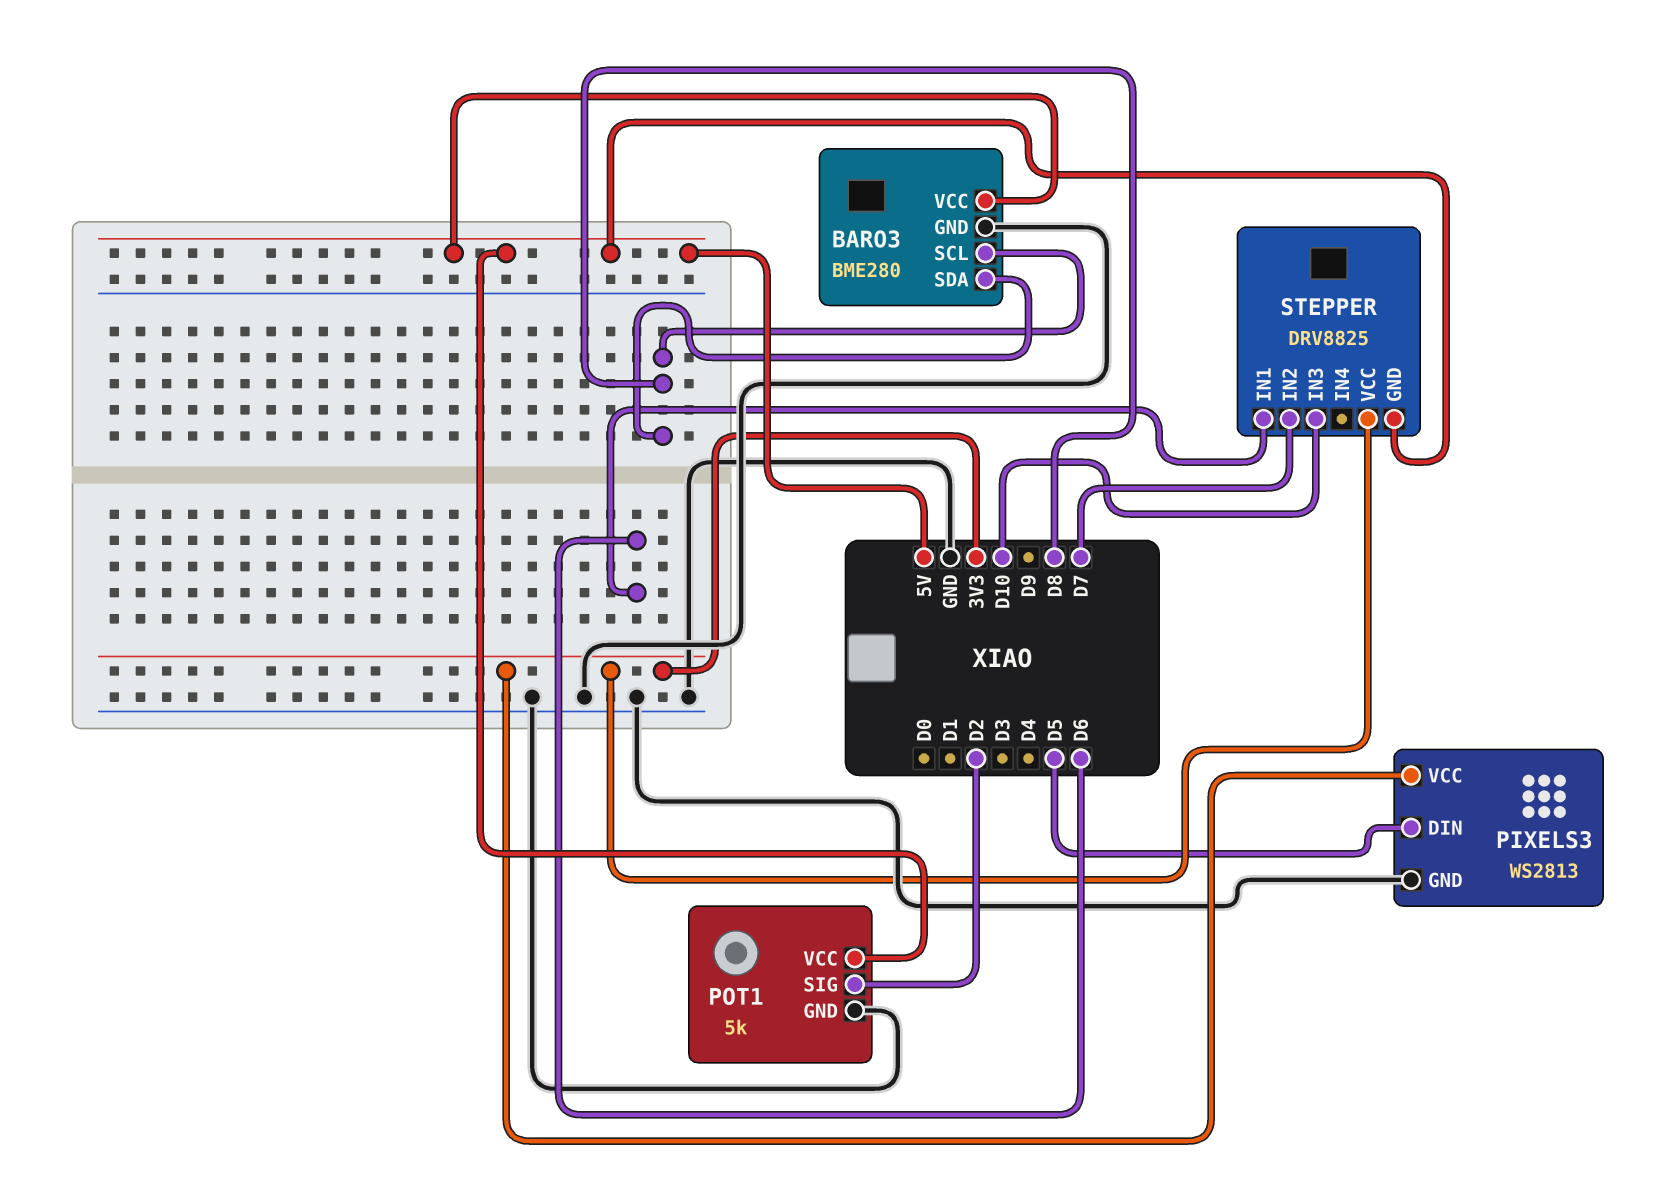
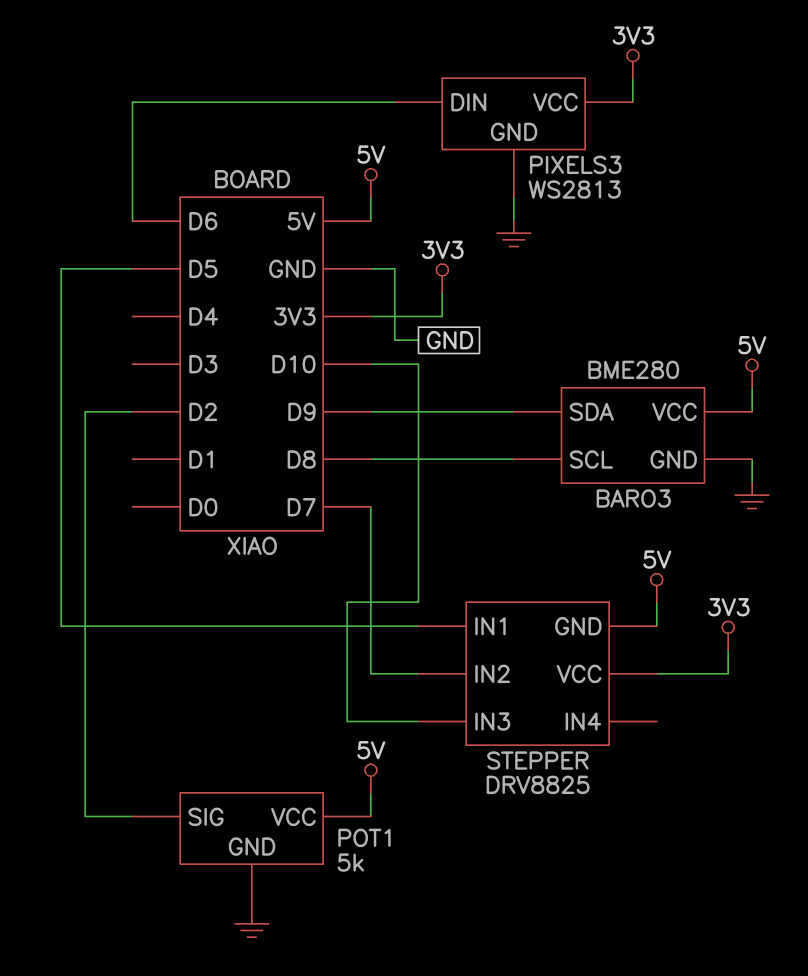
BARO3 pin SDA: D8 -> D9
PIXELS3 pin DIN: D5 -> D6
STEPPER pin IN1: D6 -> D5

